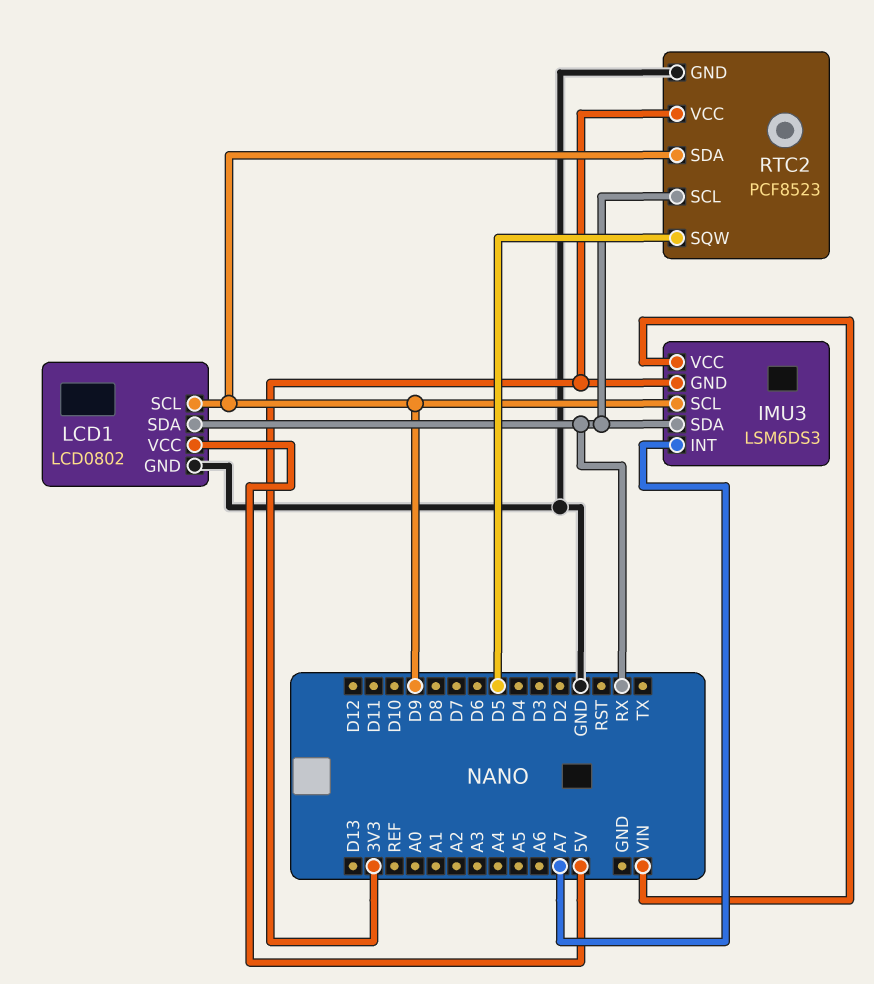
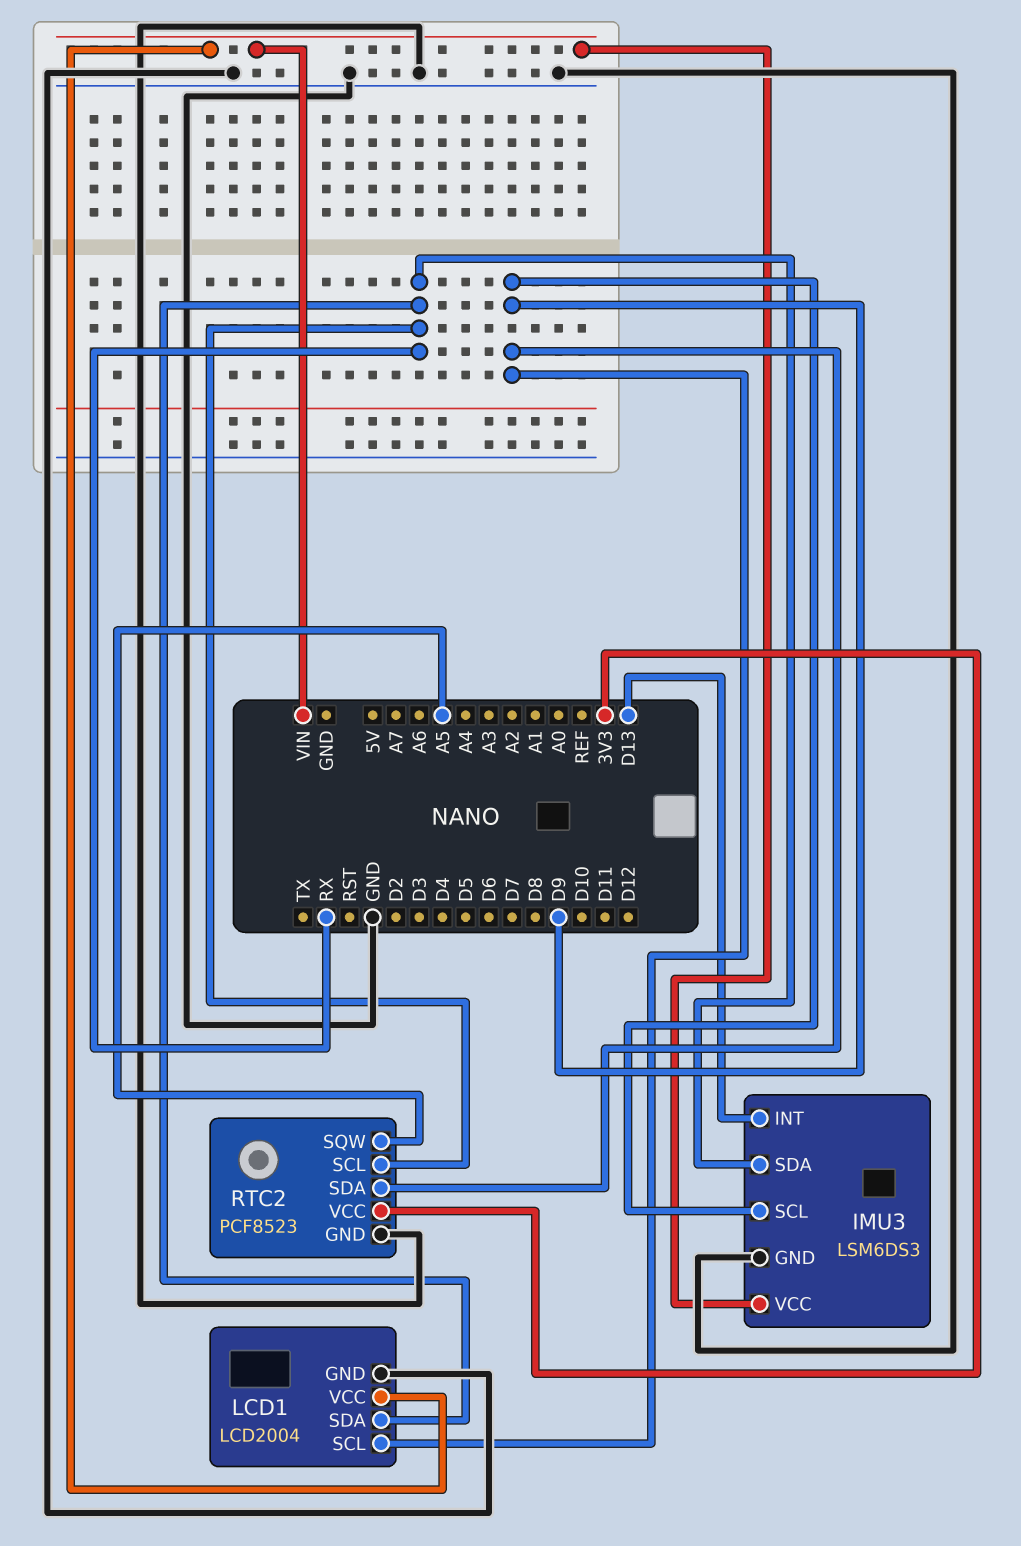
IMU3 pin GND: 3V3 -> GND
IMU3 pin INT: A7 -> D13
LCD1: LCD0802 -> LCD2004
LCD1 pin VCC: 5V -> VIN
RTC2 pin SQW: D5 -> A5

